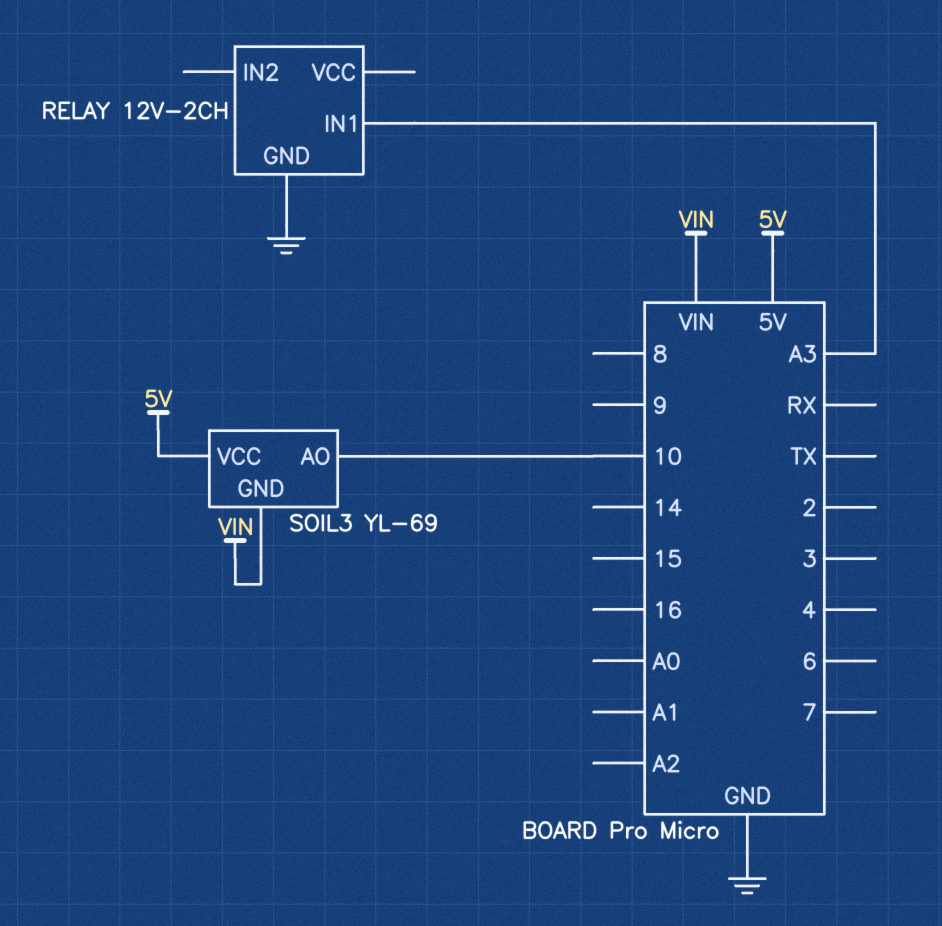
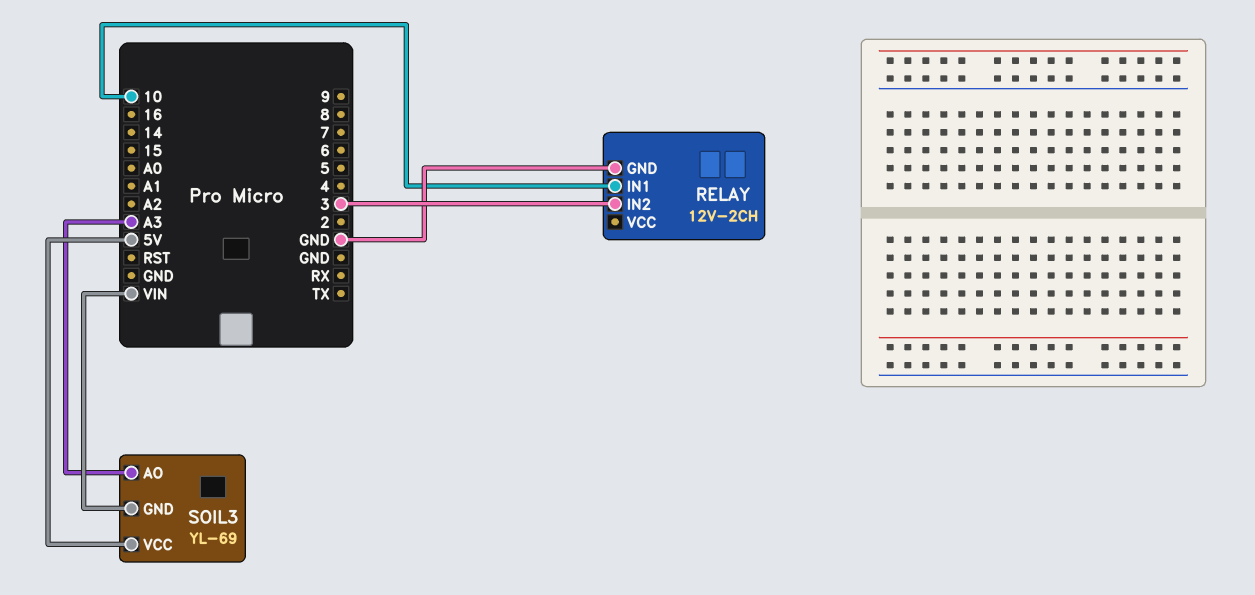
RELAY pin IN1: A3 -> 10
RELAY pin IN2: none -> 3
SOIL3 pin AO: 10 -> A3

